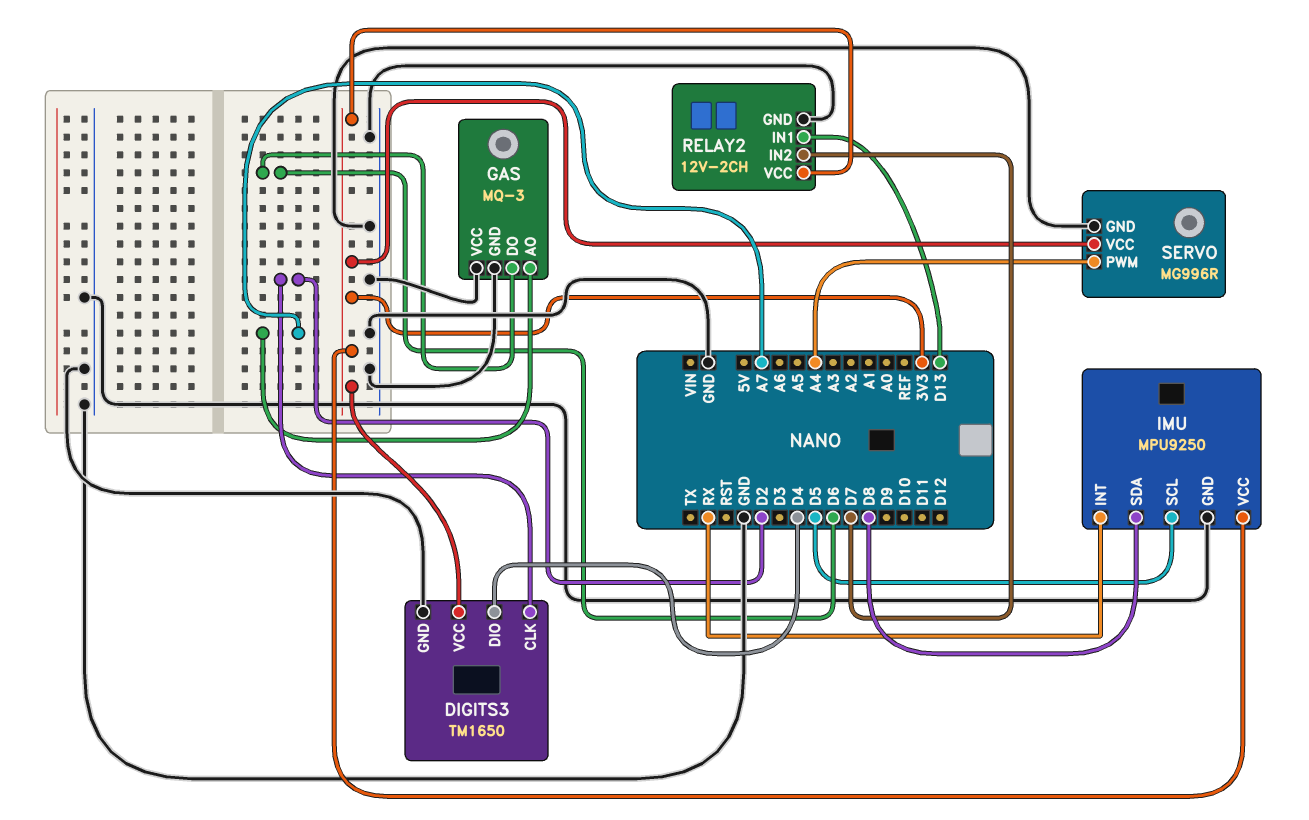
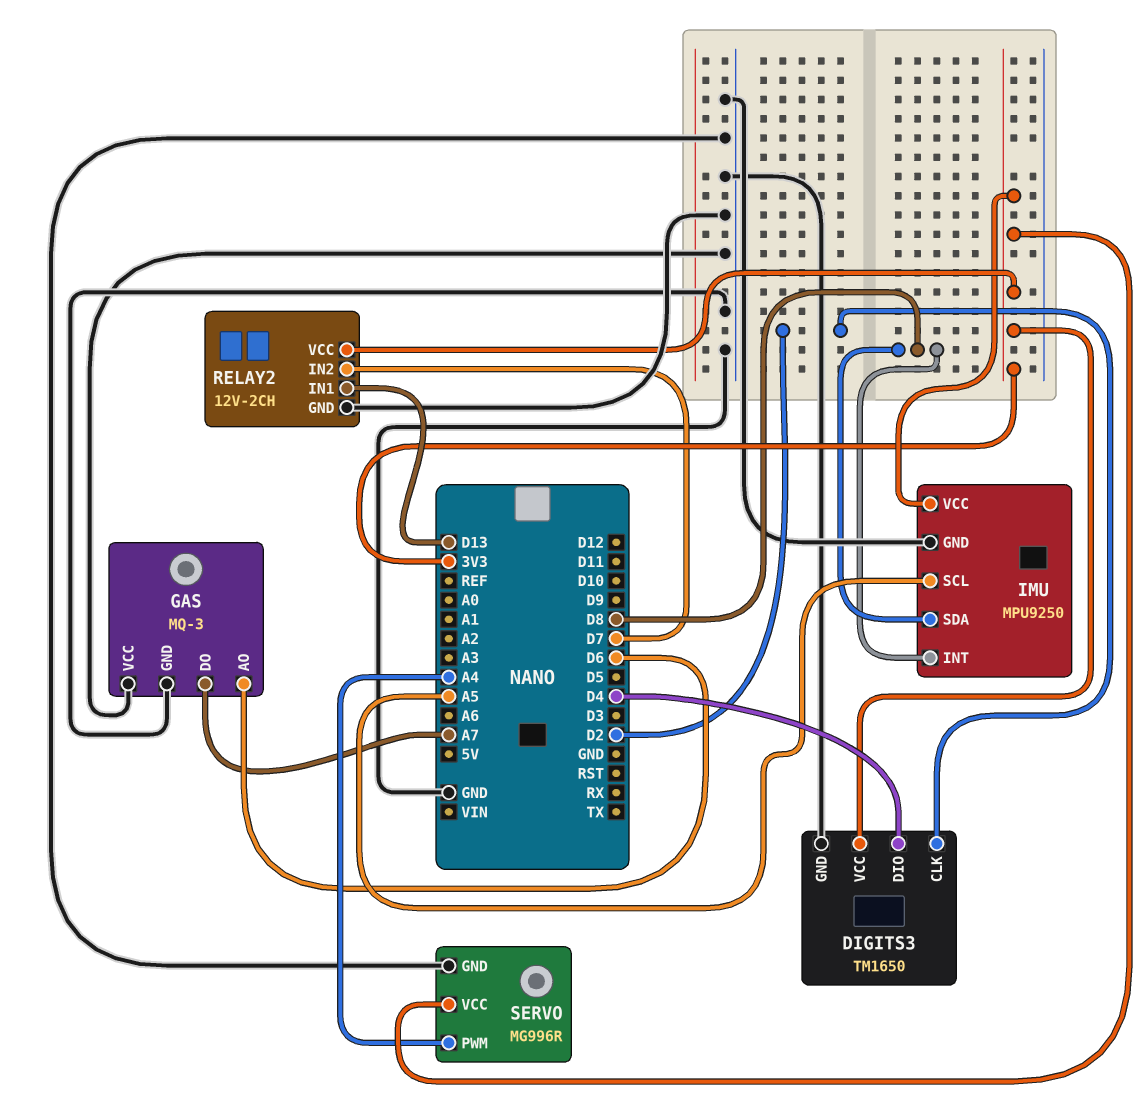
GAS pin AO: A7 -> D6
GAS pin DO: D6 -> A7
IMU pin INT: RX -> D8
IMU pin SCL: D5 -> A5

